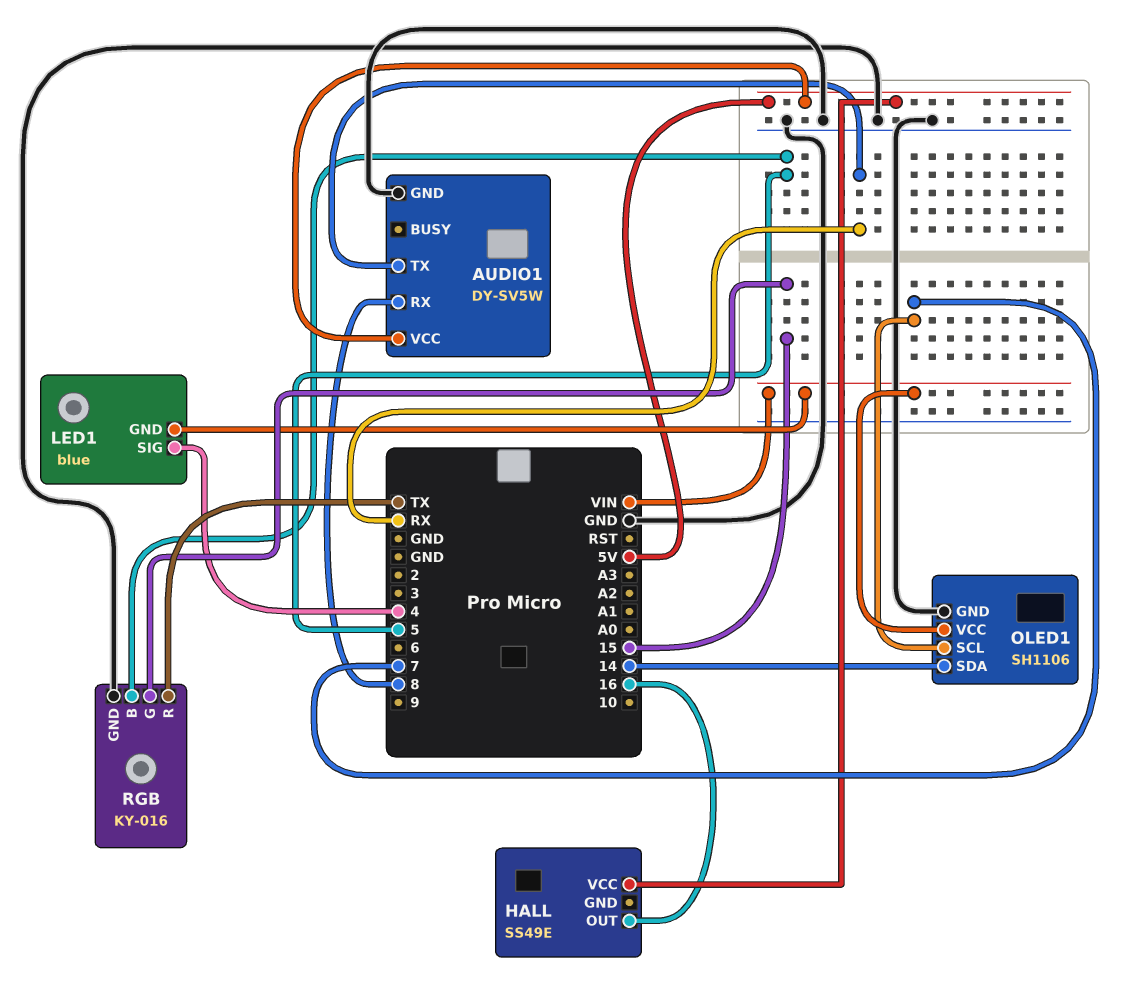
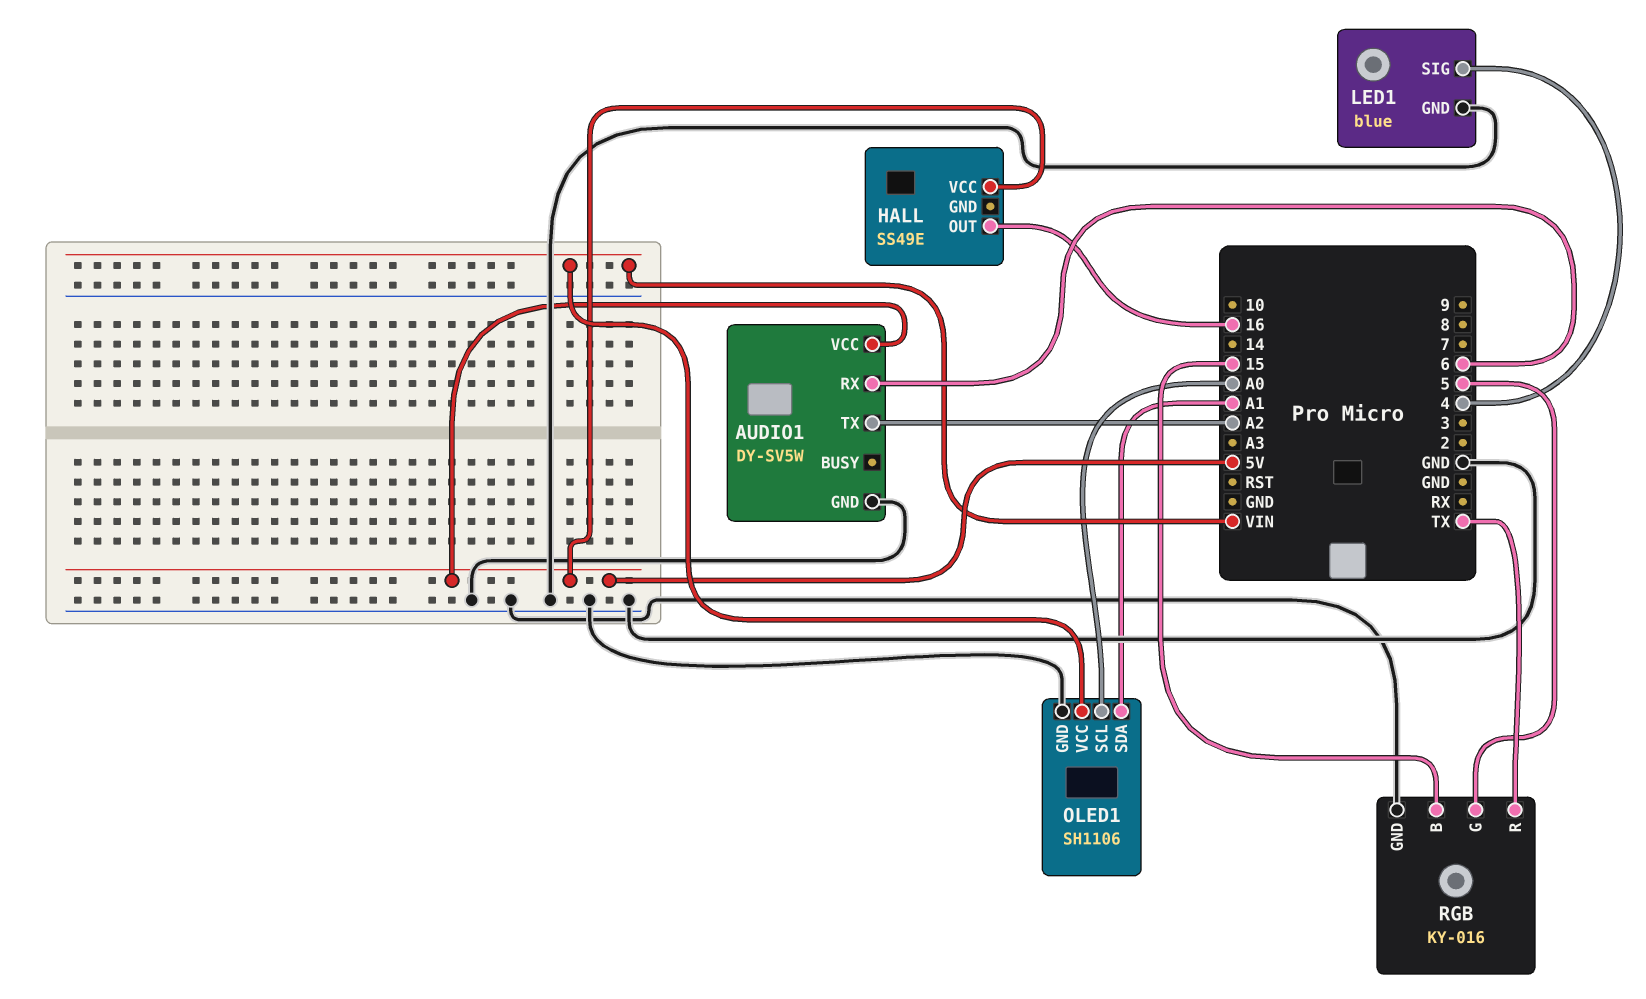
AUDIO1 pin RX: 8 -> 6
AUDIO1 pin TX: RX -> A2
LED1 pin GND: VIN -> GND
OLED1 pin SCL: 7 -> A0
OLED1 pin SDA: 14 -> A1
RGB pin B: 5 -> 15
RGB pin G: 15 -> 5

